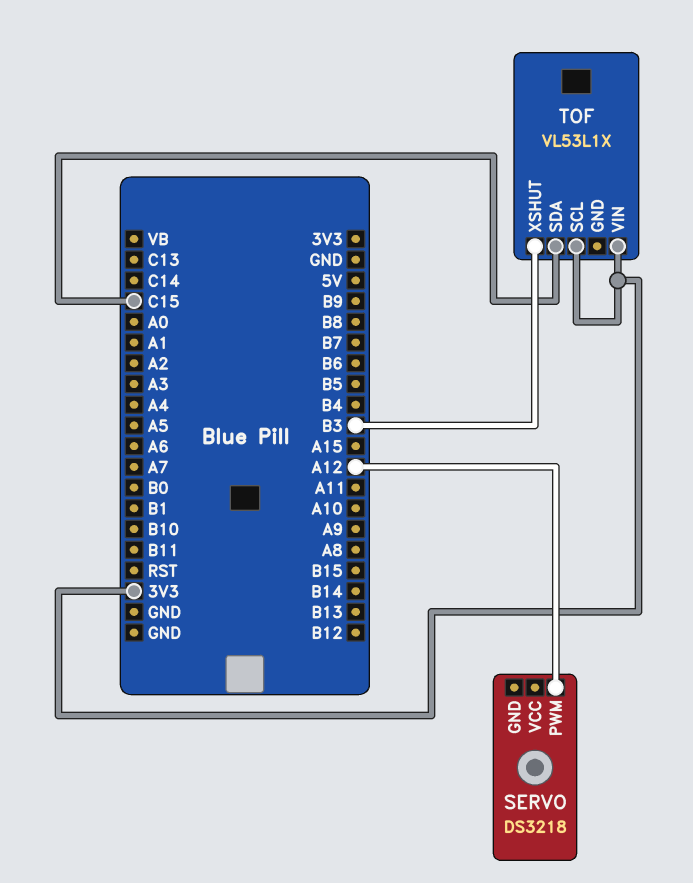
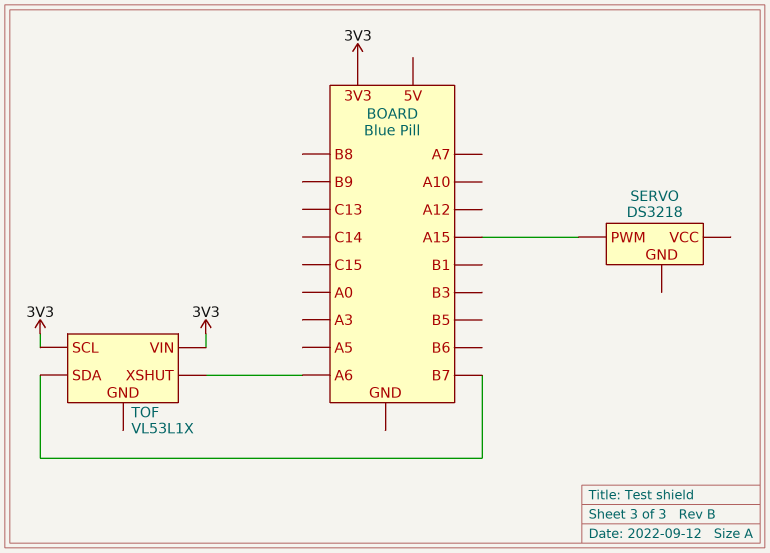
SERVO pin PWM: A12 -> A15
TOF pin SDA: C15 -> B7
TOF pin XSHUT: B3 -> A6

